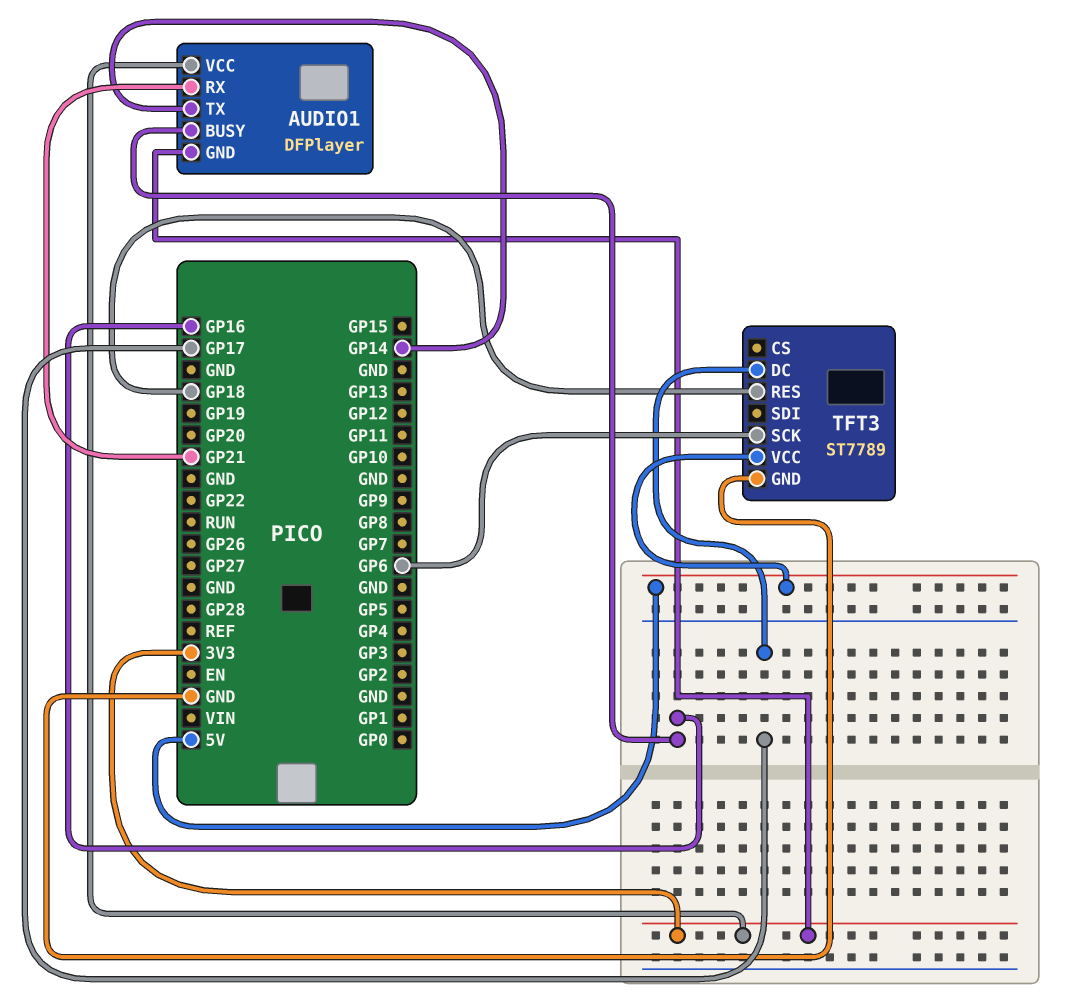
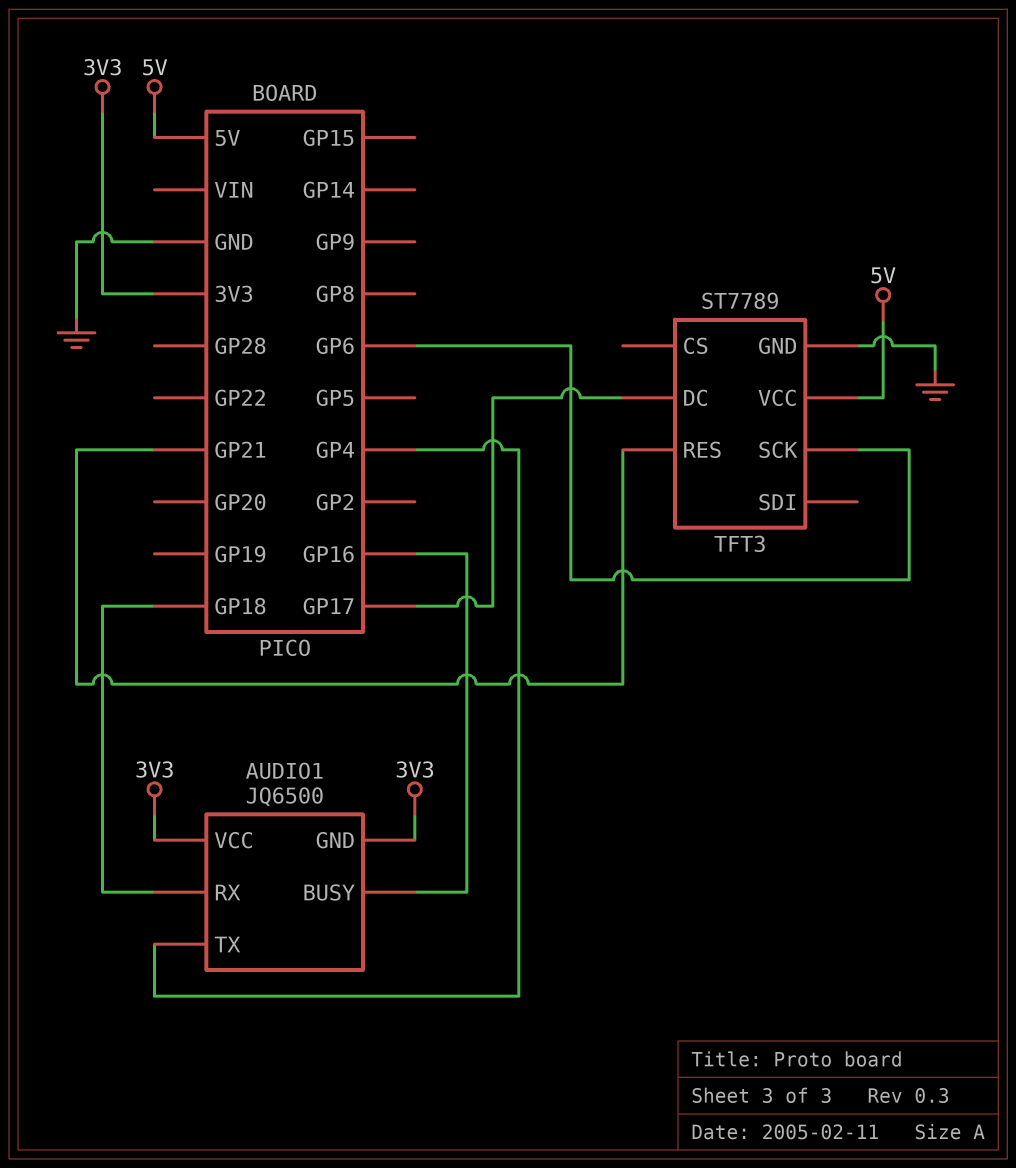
AUDIO1: DFPlayer -> JQ6500
AUDIO1 pin RX: GP21 -> GP18
AUDIO1 pin TX: GP14 -> GP4
TFT3 pin RES: GP18 -> GP21

